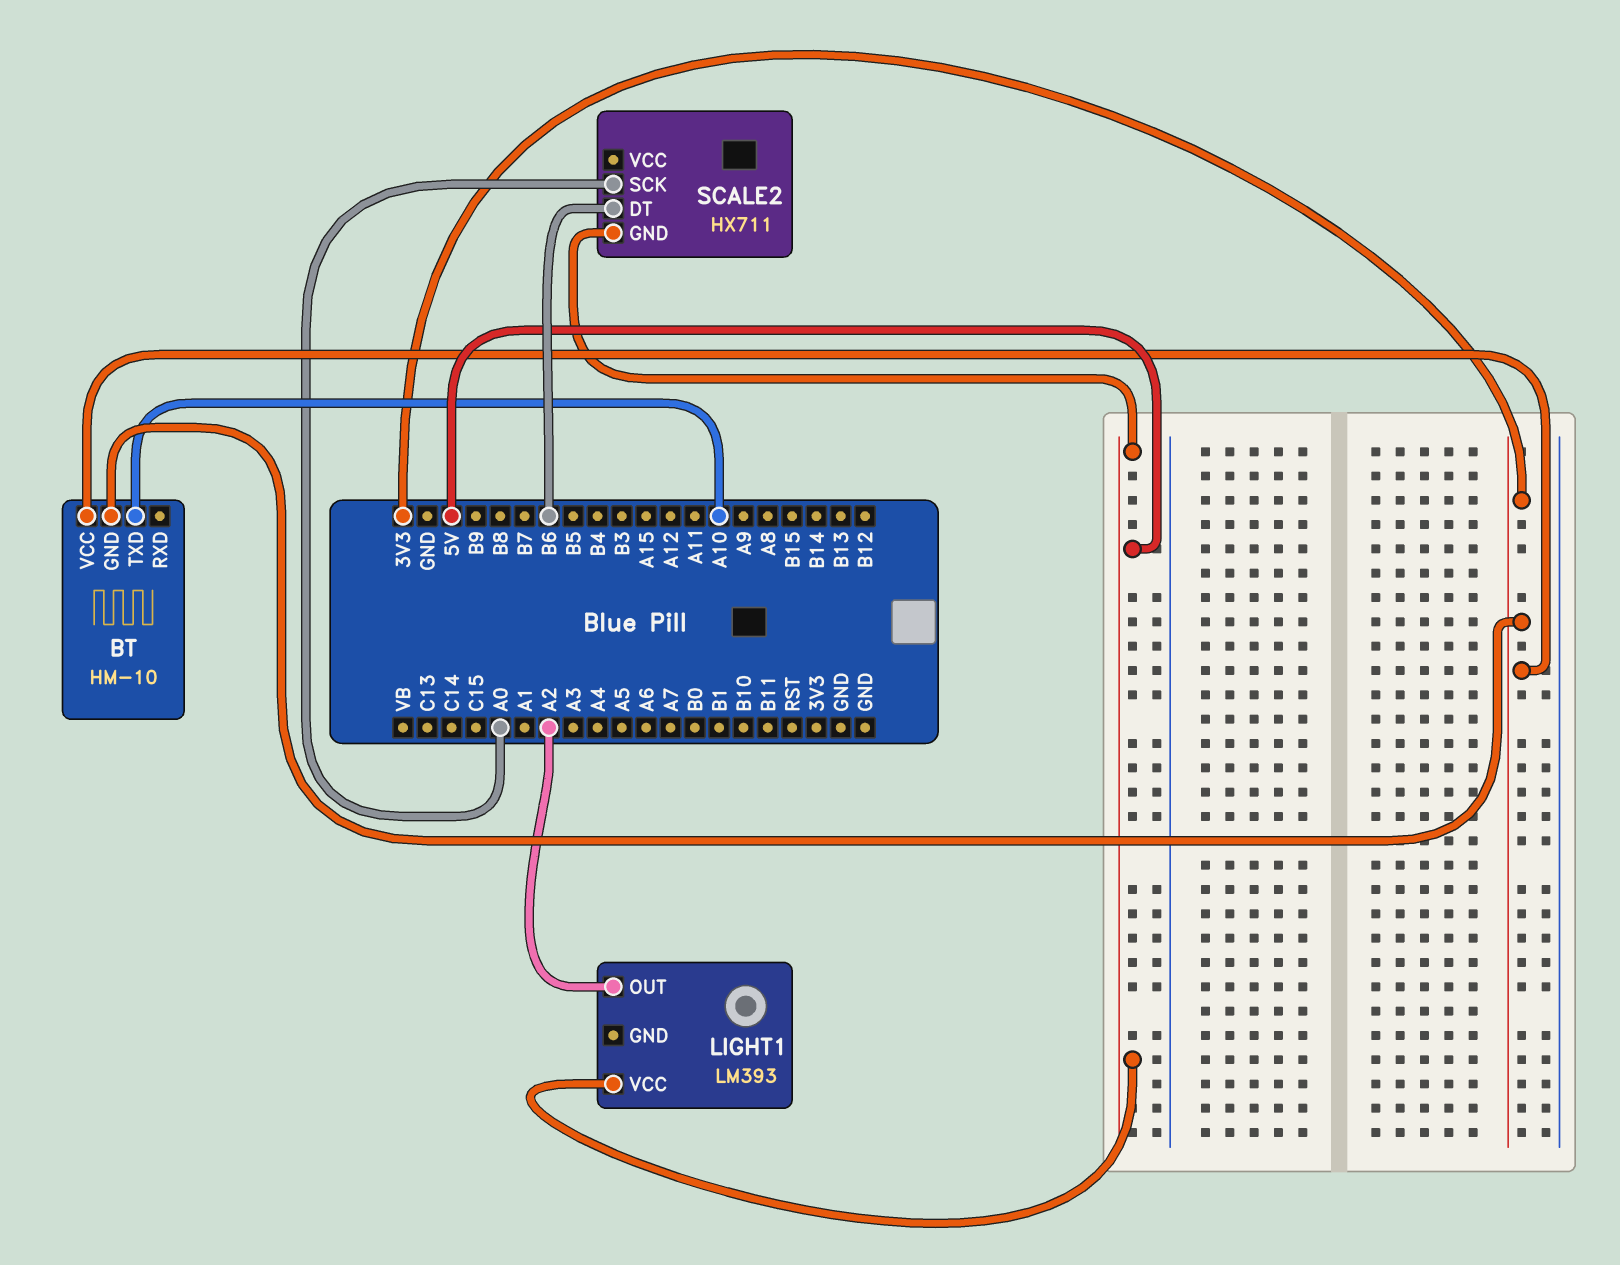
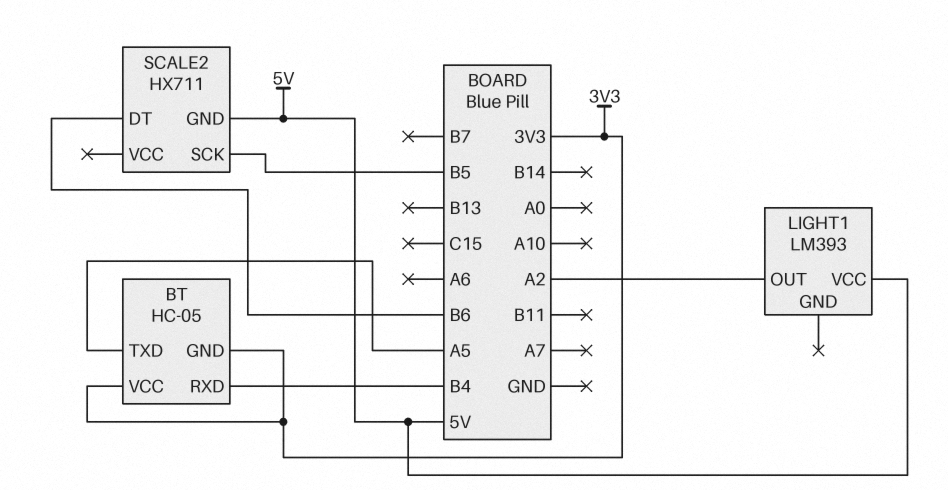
BT: HM-10 -> HC-05
BT pin RXD: none -> B4
BT pin TXD: A10 -> A5
SCALE2 pin SCK: A0 -> B5

